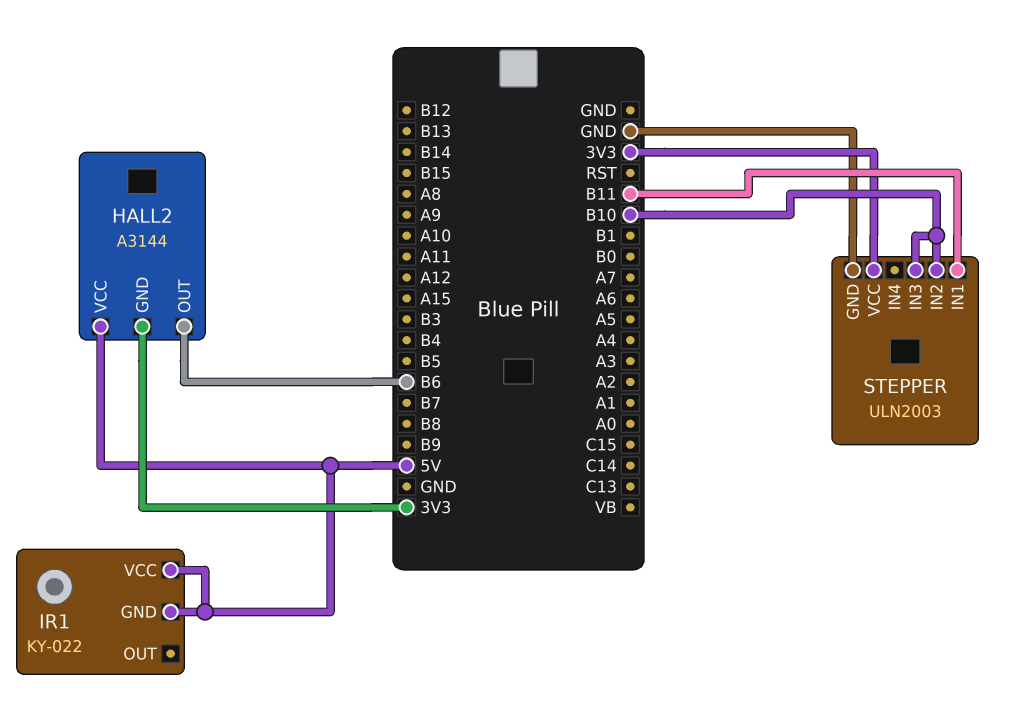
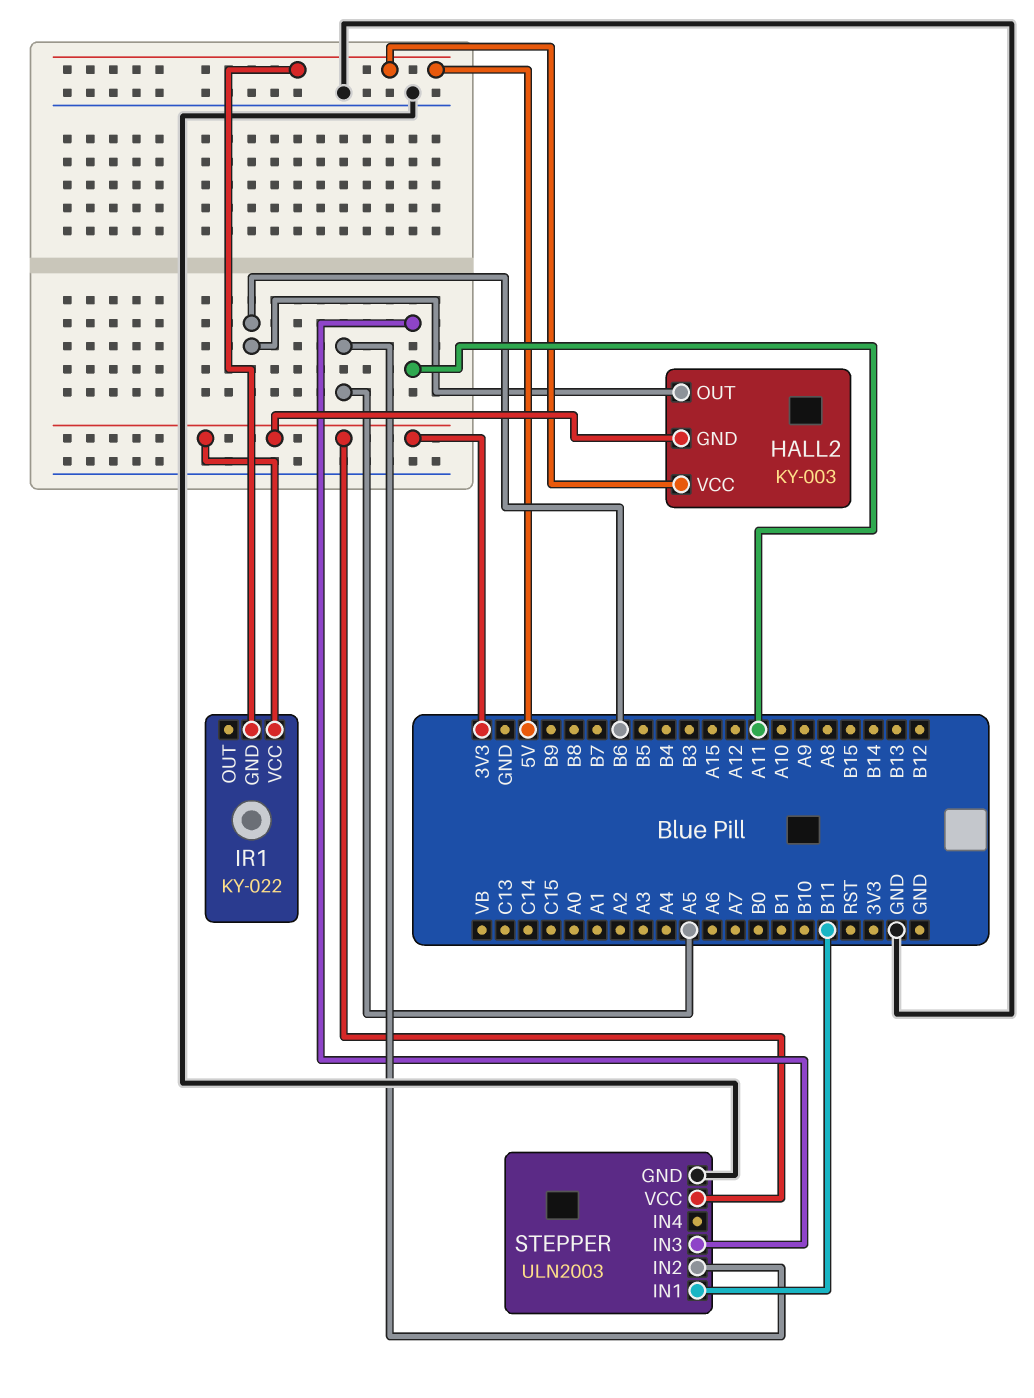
HALL2: A3144 -> KY-003
IR1 pin VCC: 5V -> 3V3
STEPPER pin IN2: B10 -> A5
STEPPER pin IN3: B10 -> A11

